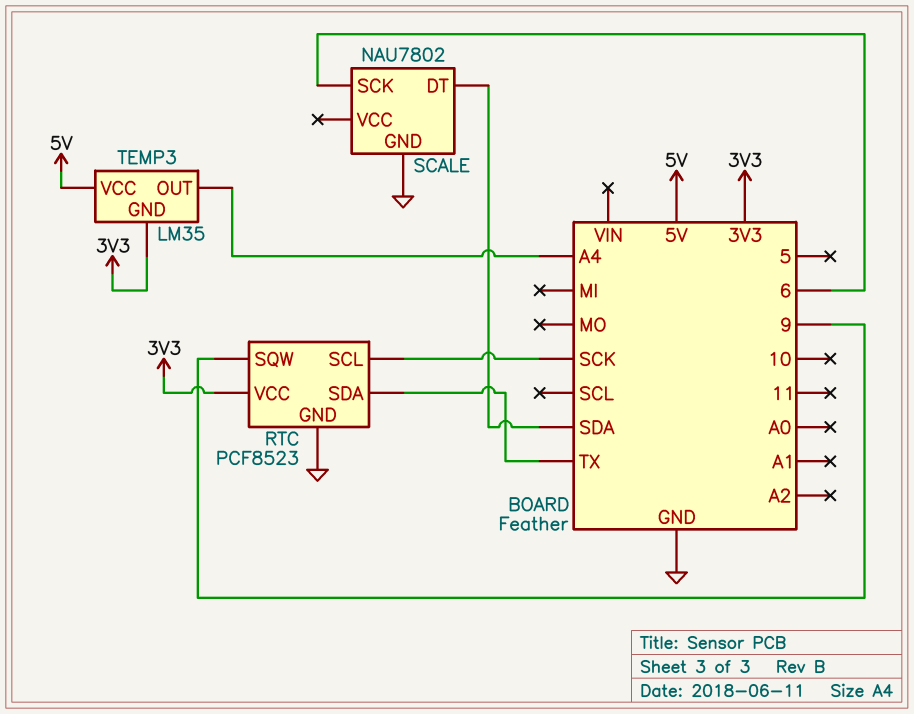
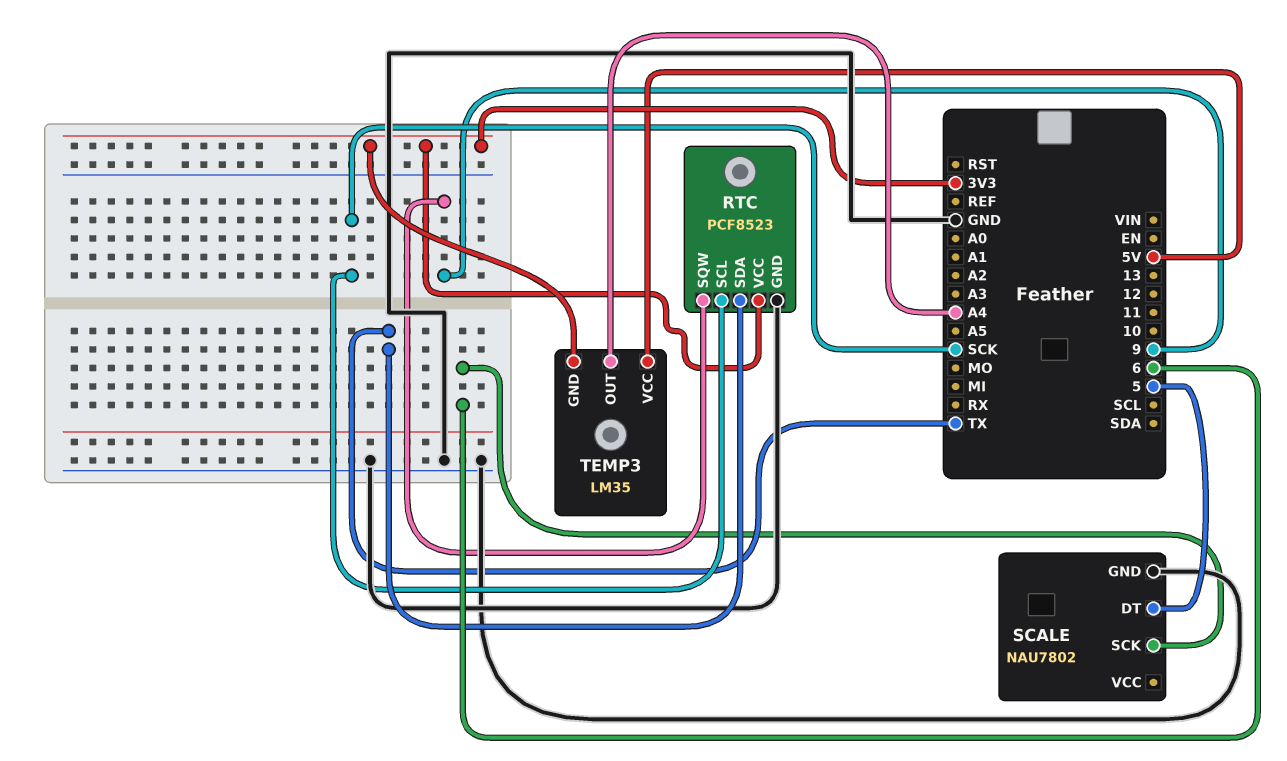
SCALE pin DT: SDA -> 5

